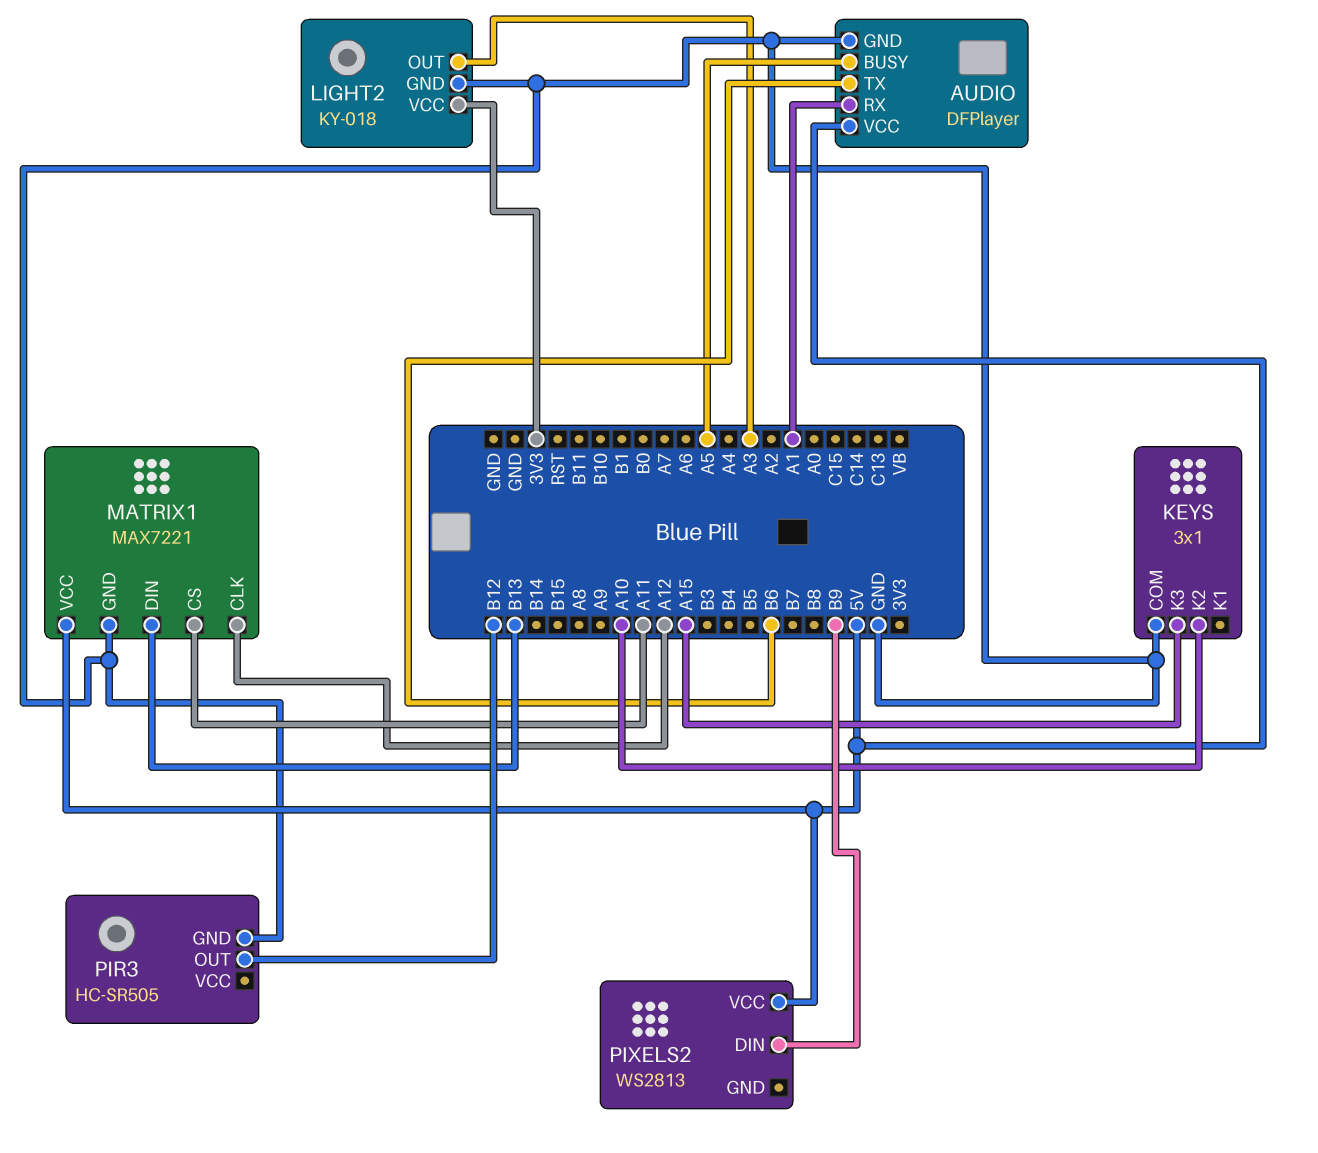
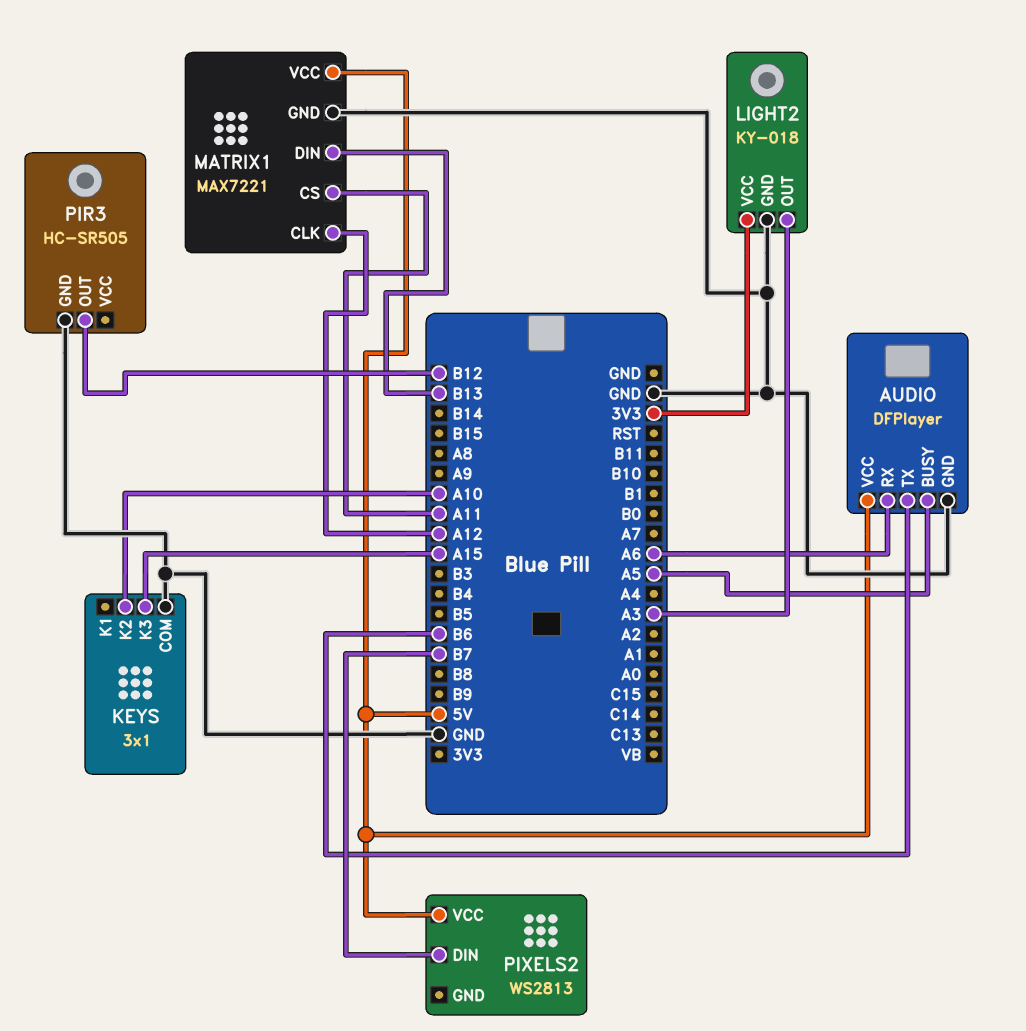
AUDIO pin RX: A1 -> A6
PIXELS2 pin DIN: B9 -> B7

